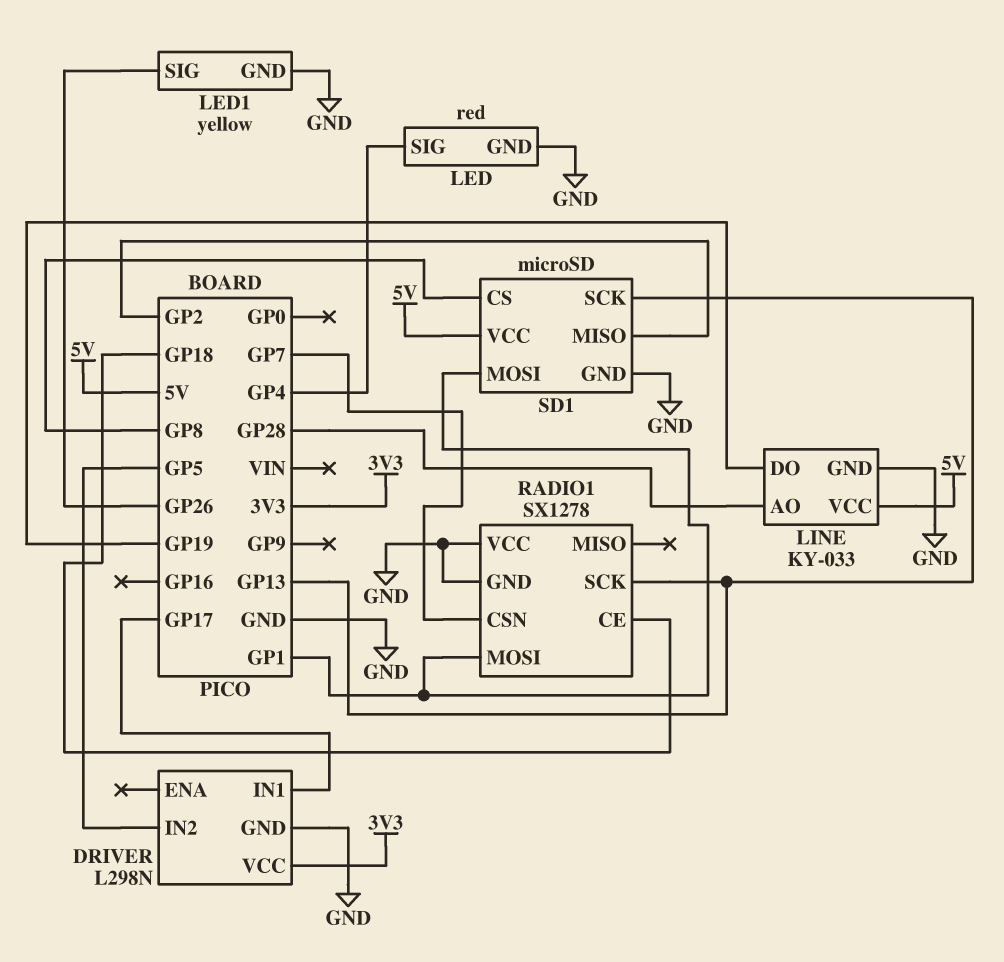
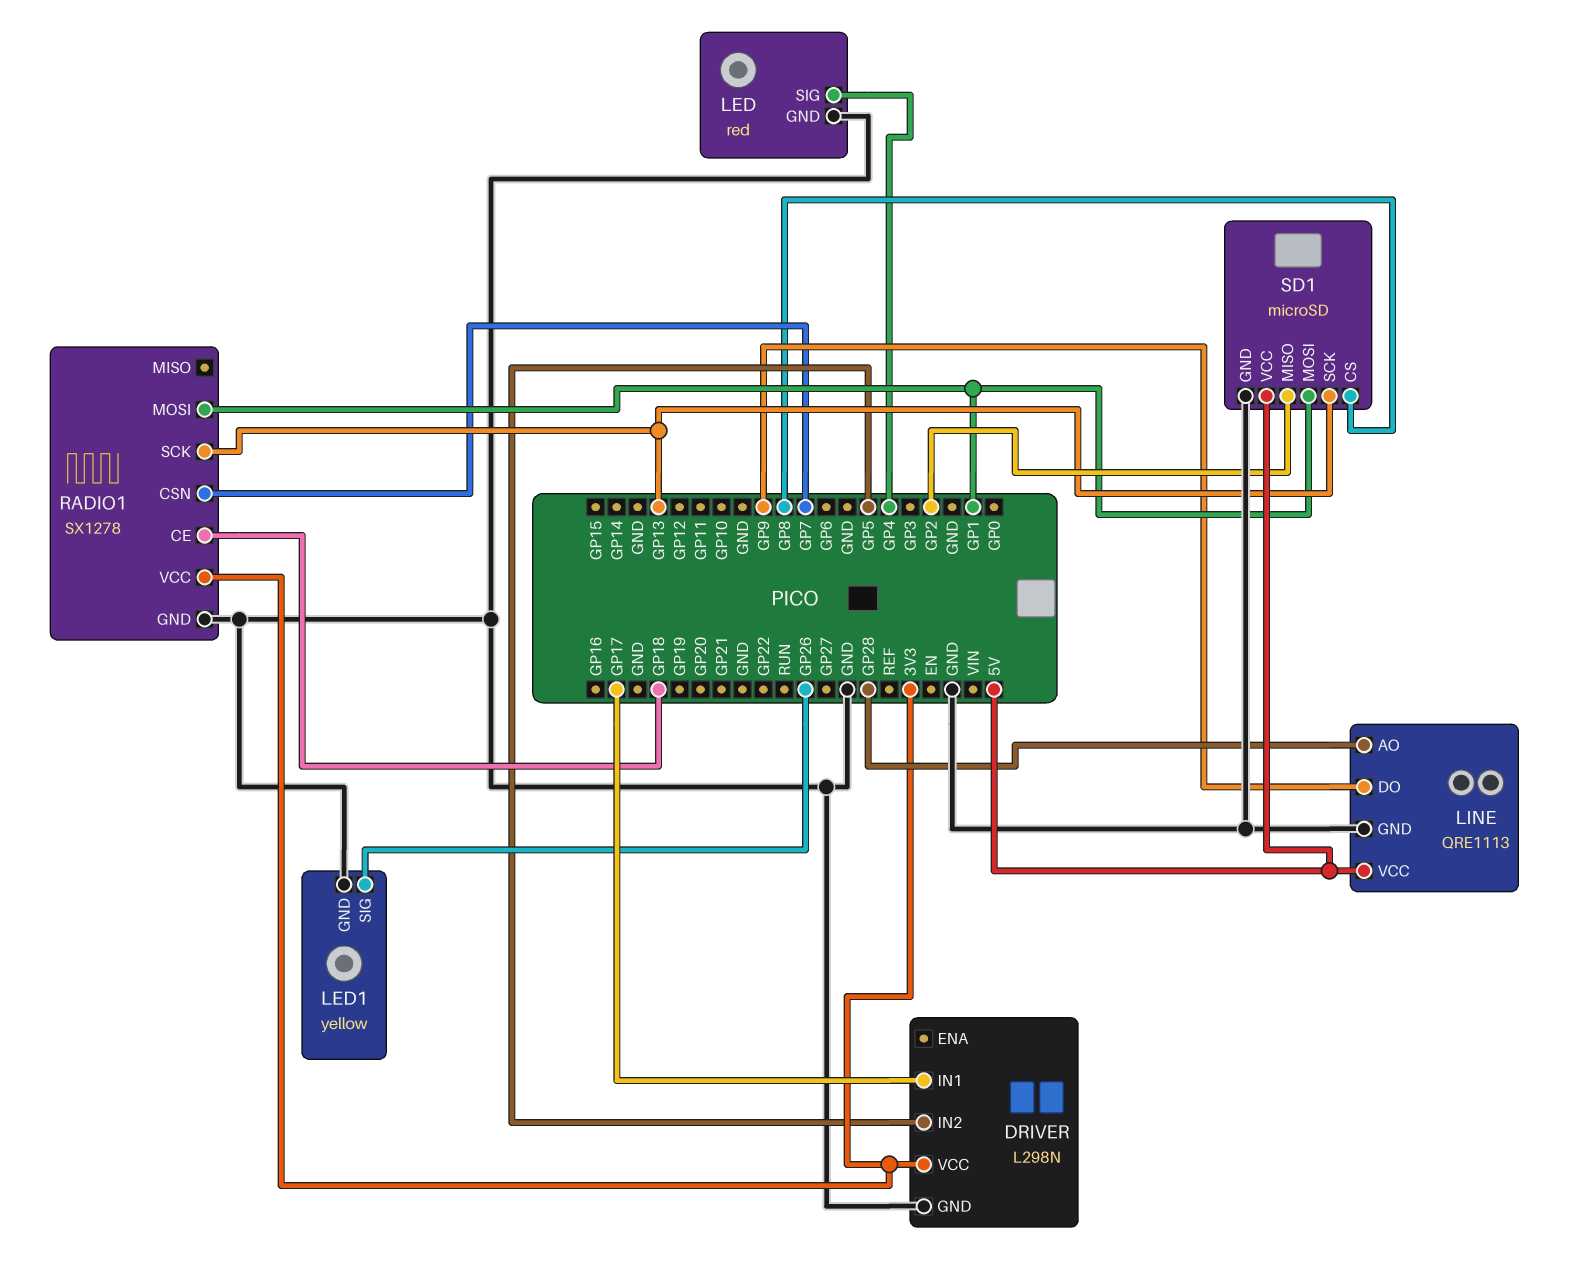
LINE: KY-033 -> QRE1113
LINE pin DO: GP19 -> GP9
RADIO1 pin VCC: GND -> 3V3

